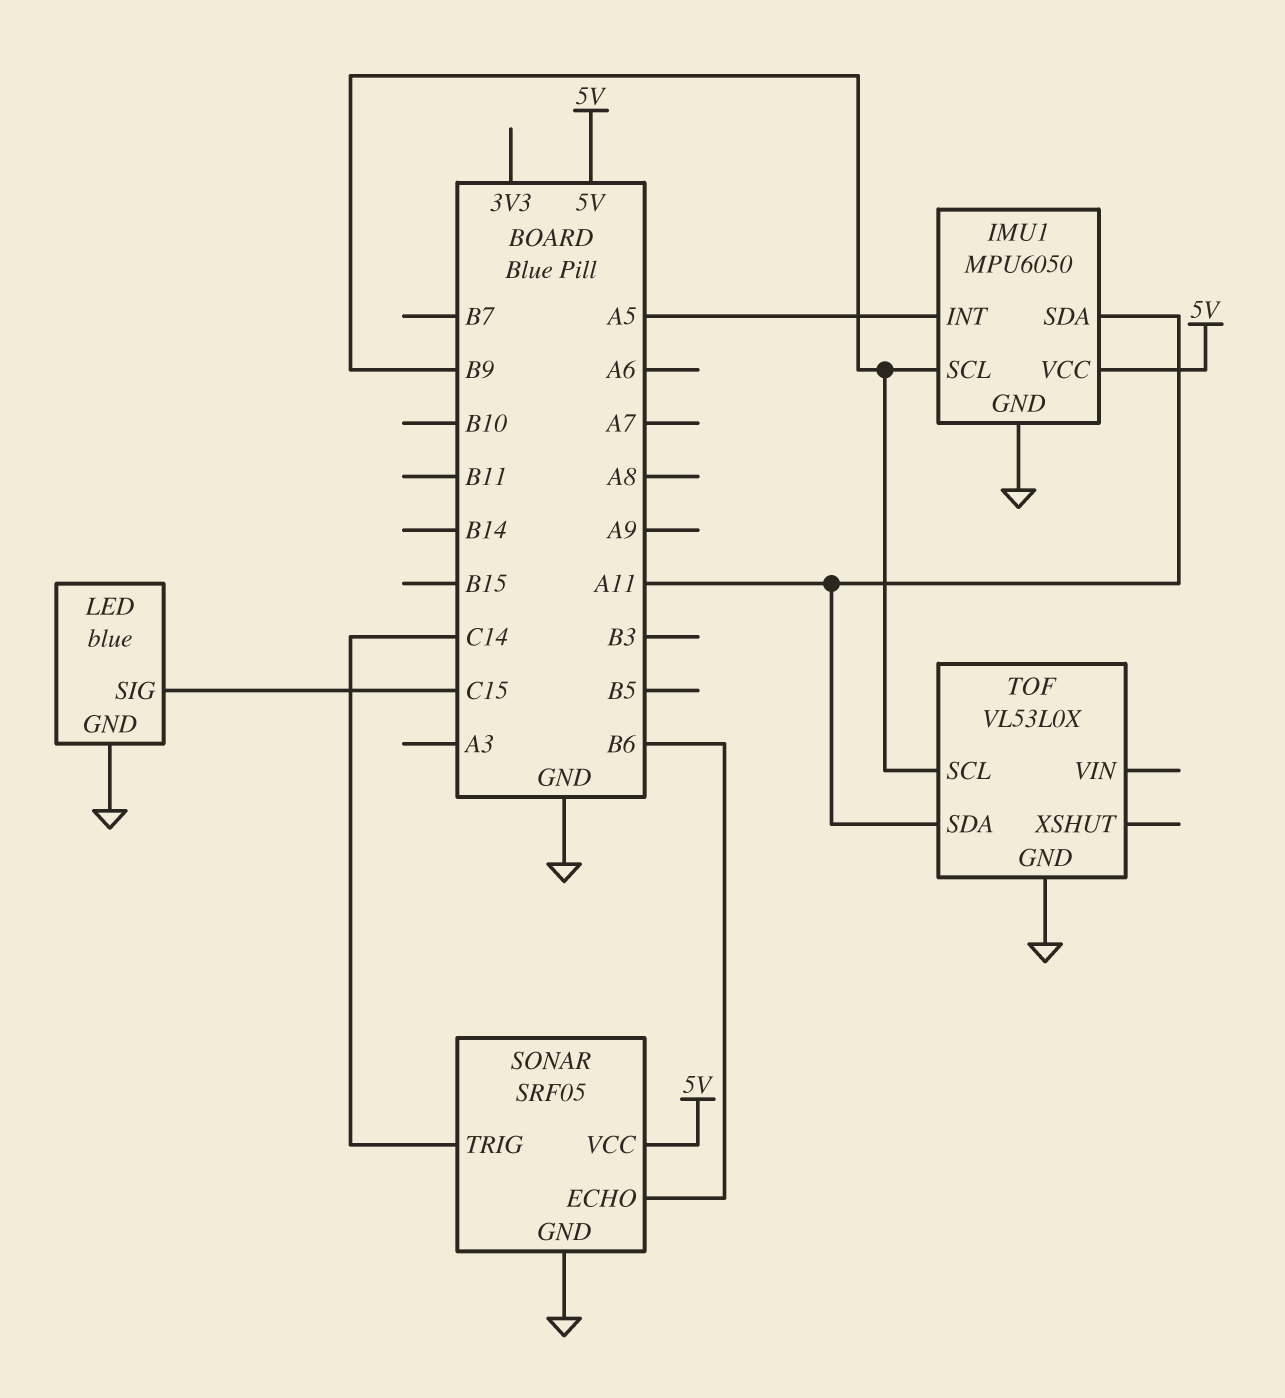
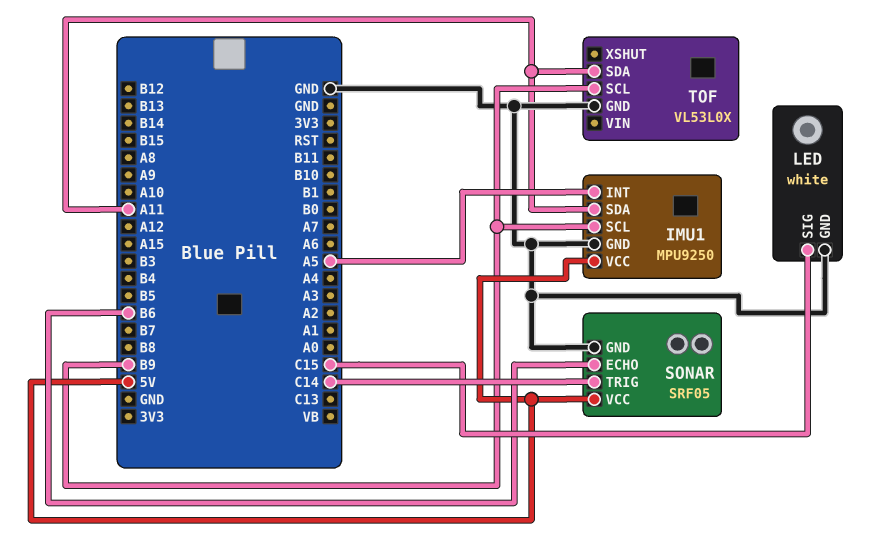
IMU1: MPU6050 -> MPU9250
LED: blue -> white

